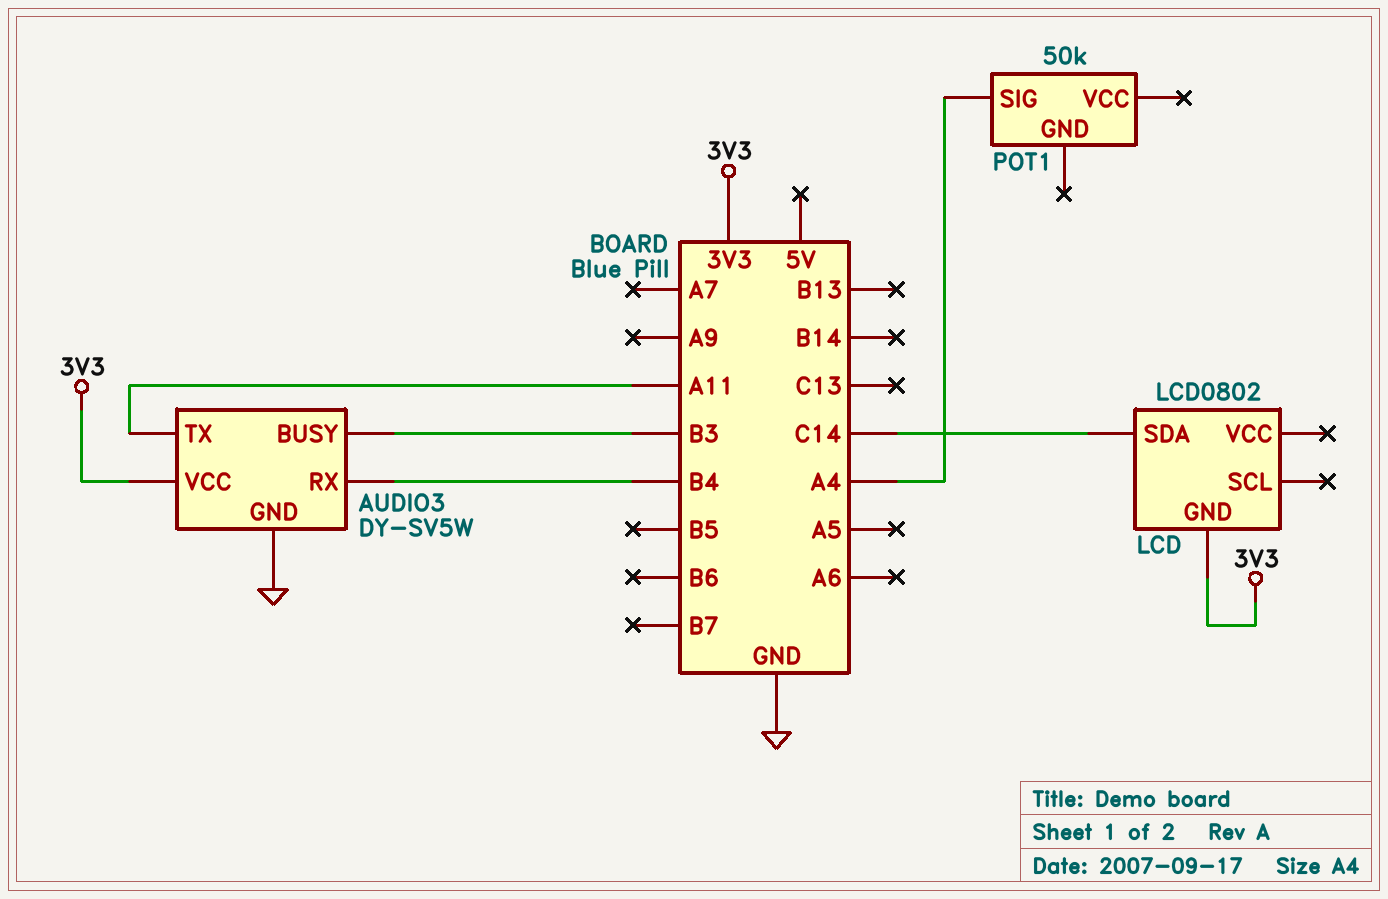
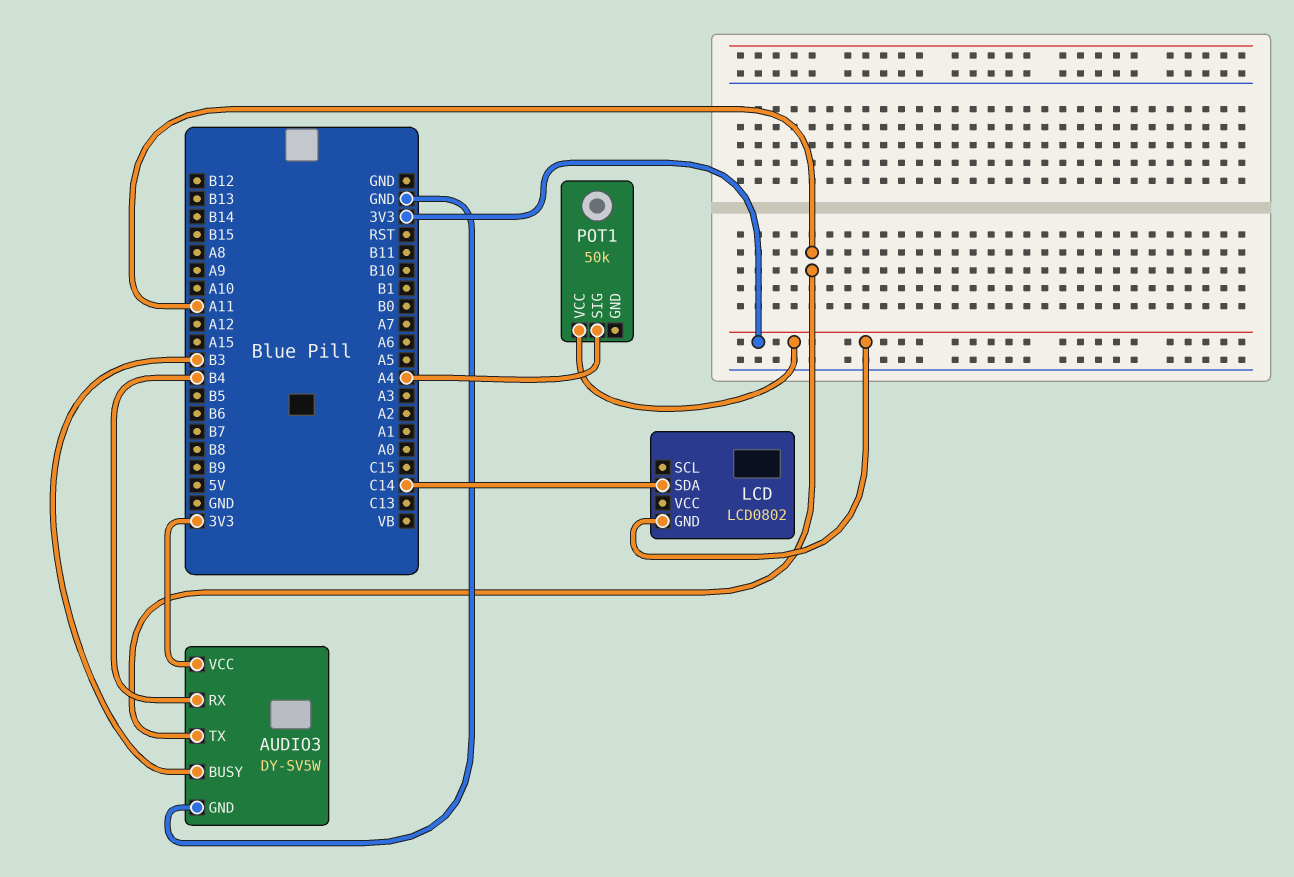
POT1 pin VCC: none -> 3V3

